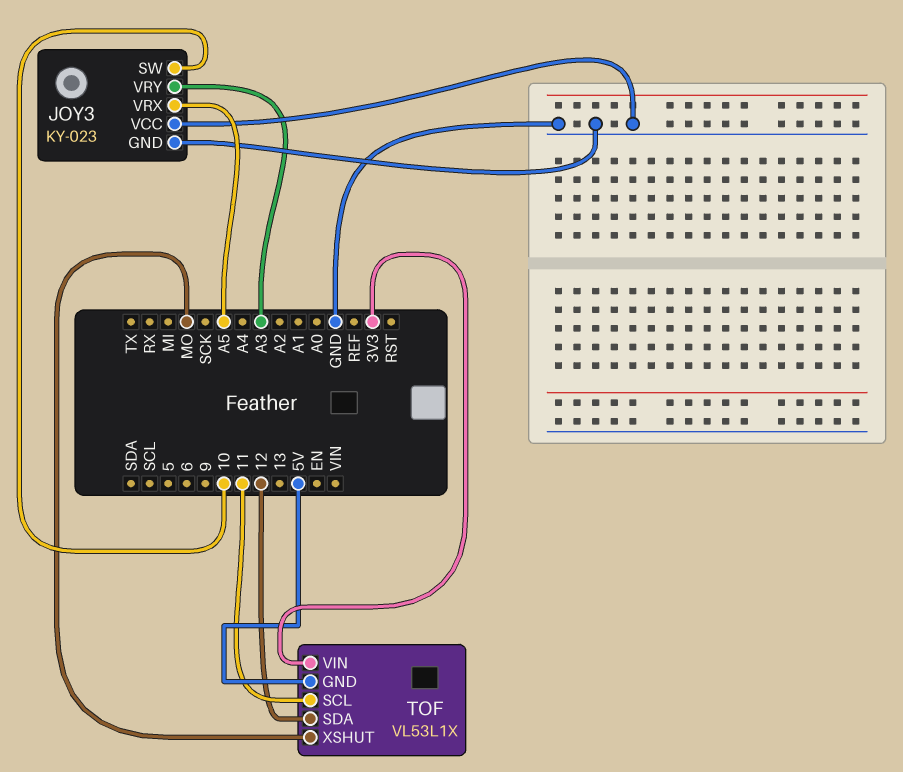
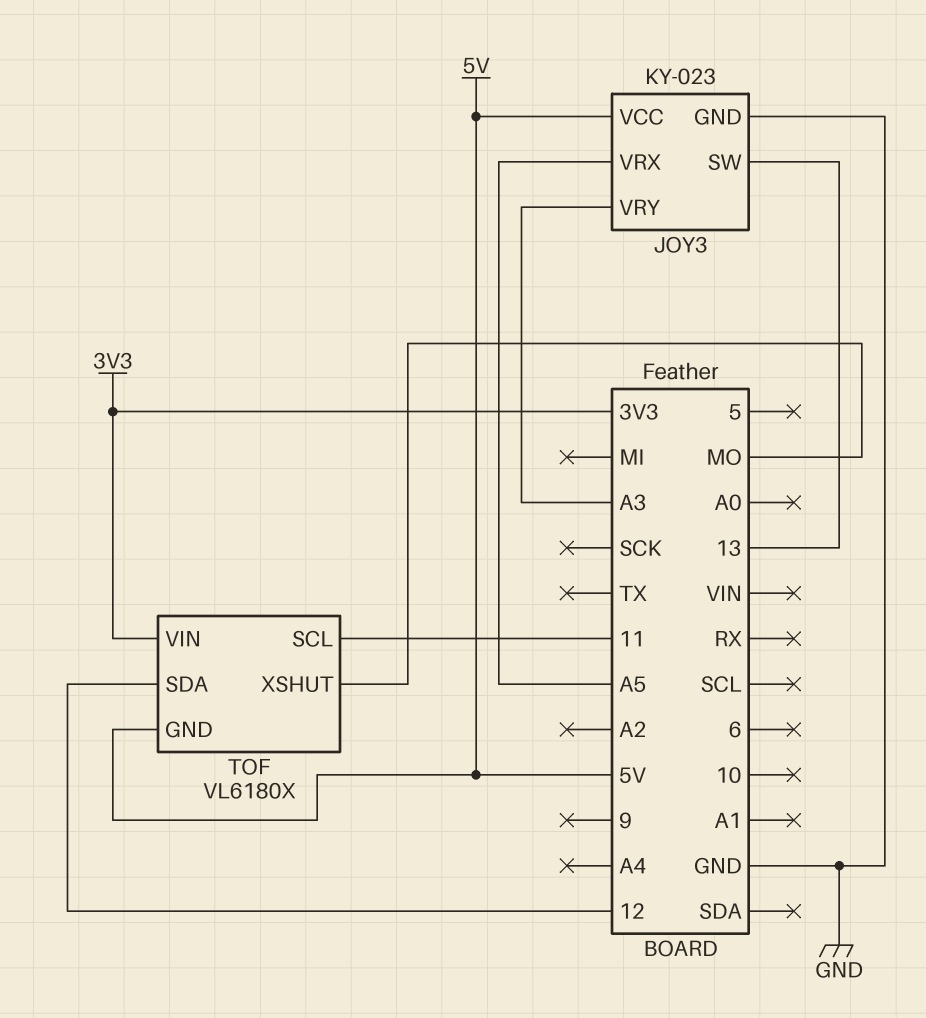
JOY3 pin SW: 10 -> 13
JOY3 pin VCC: GND -> 5V
TOF: VL53L1X -> VL6180X

